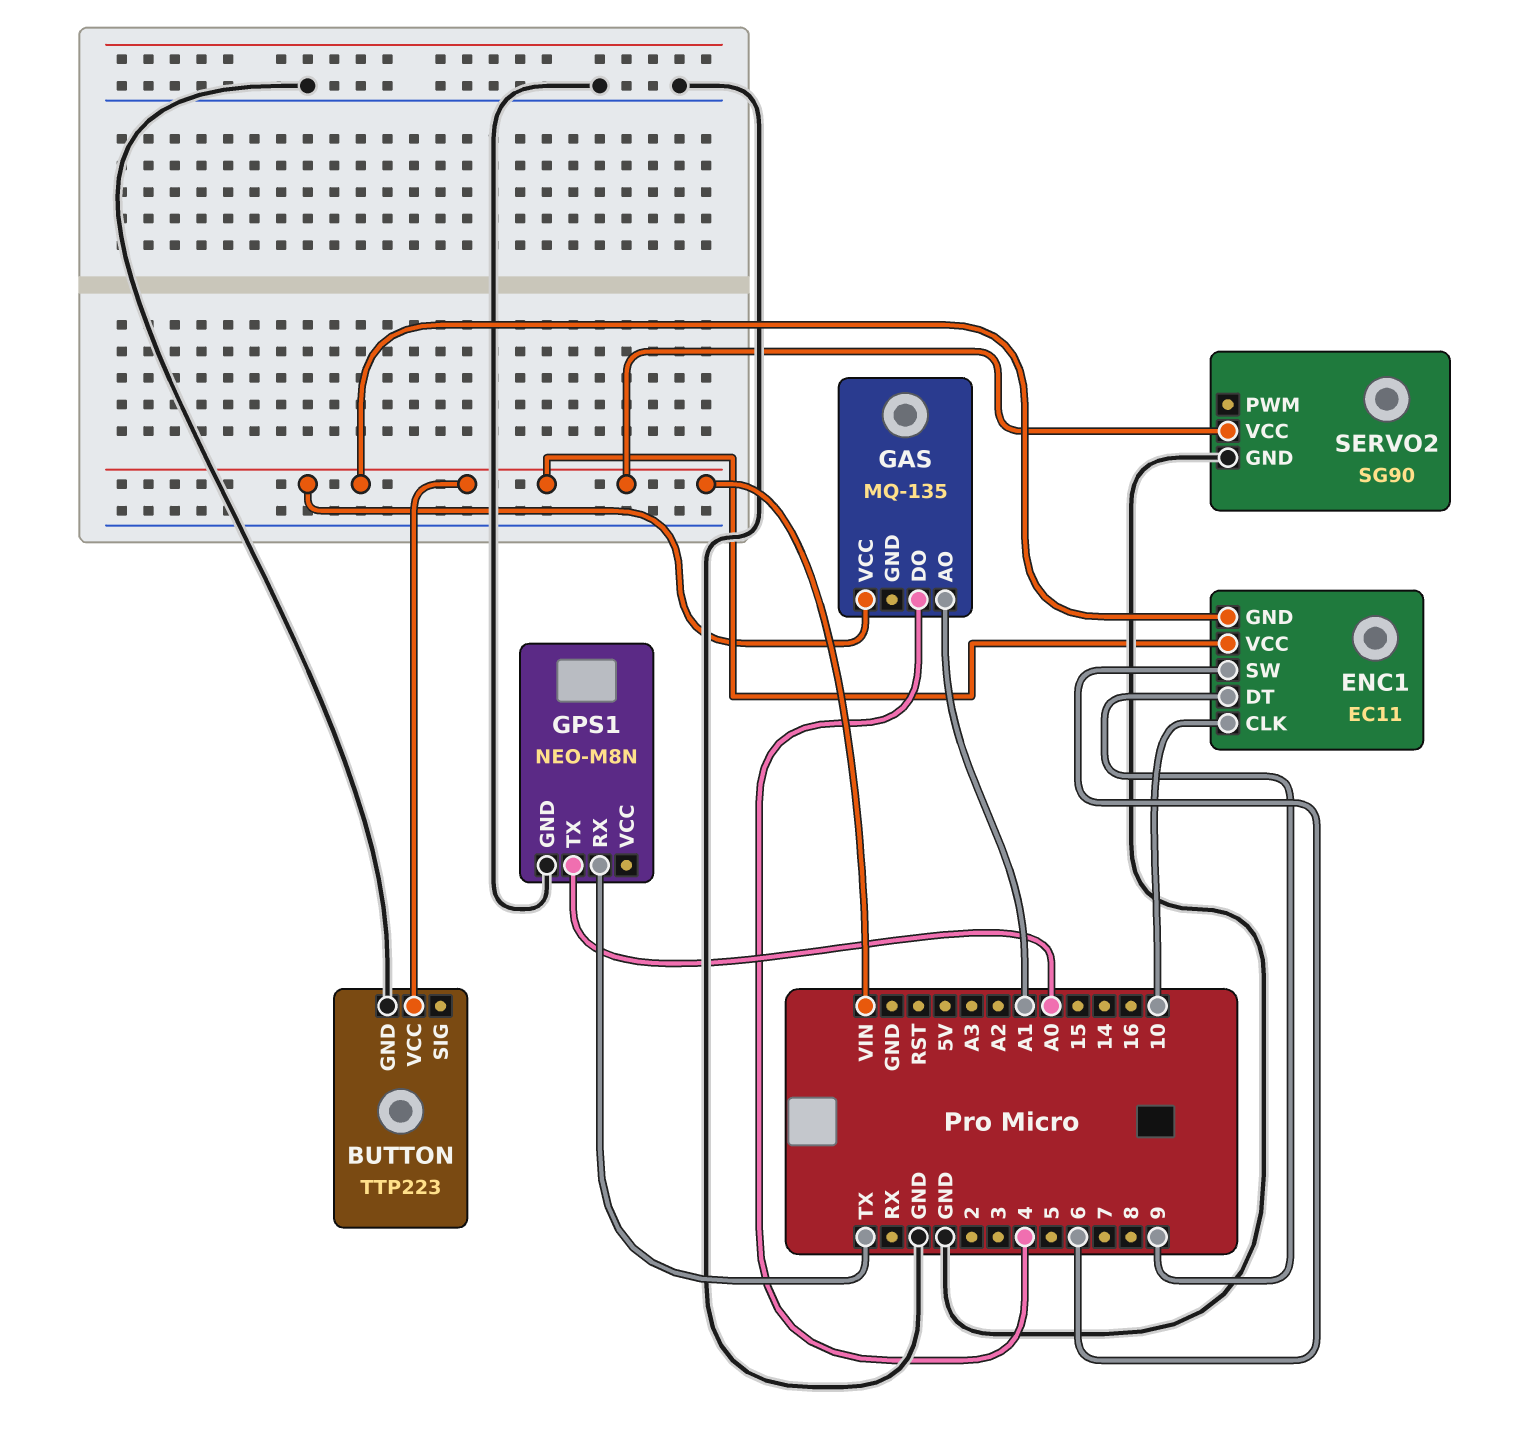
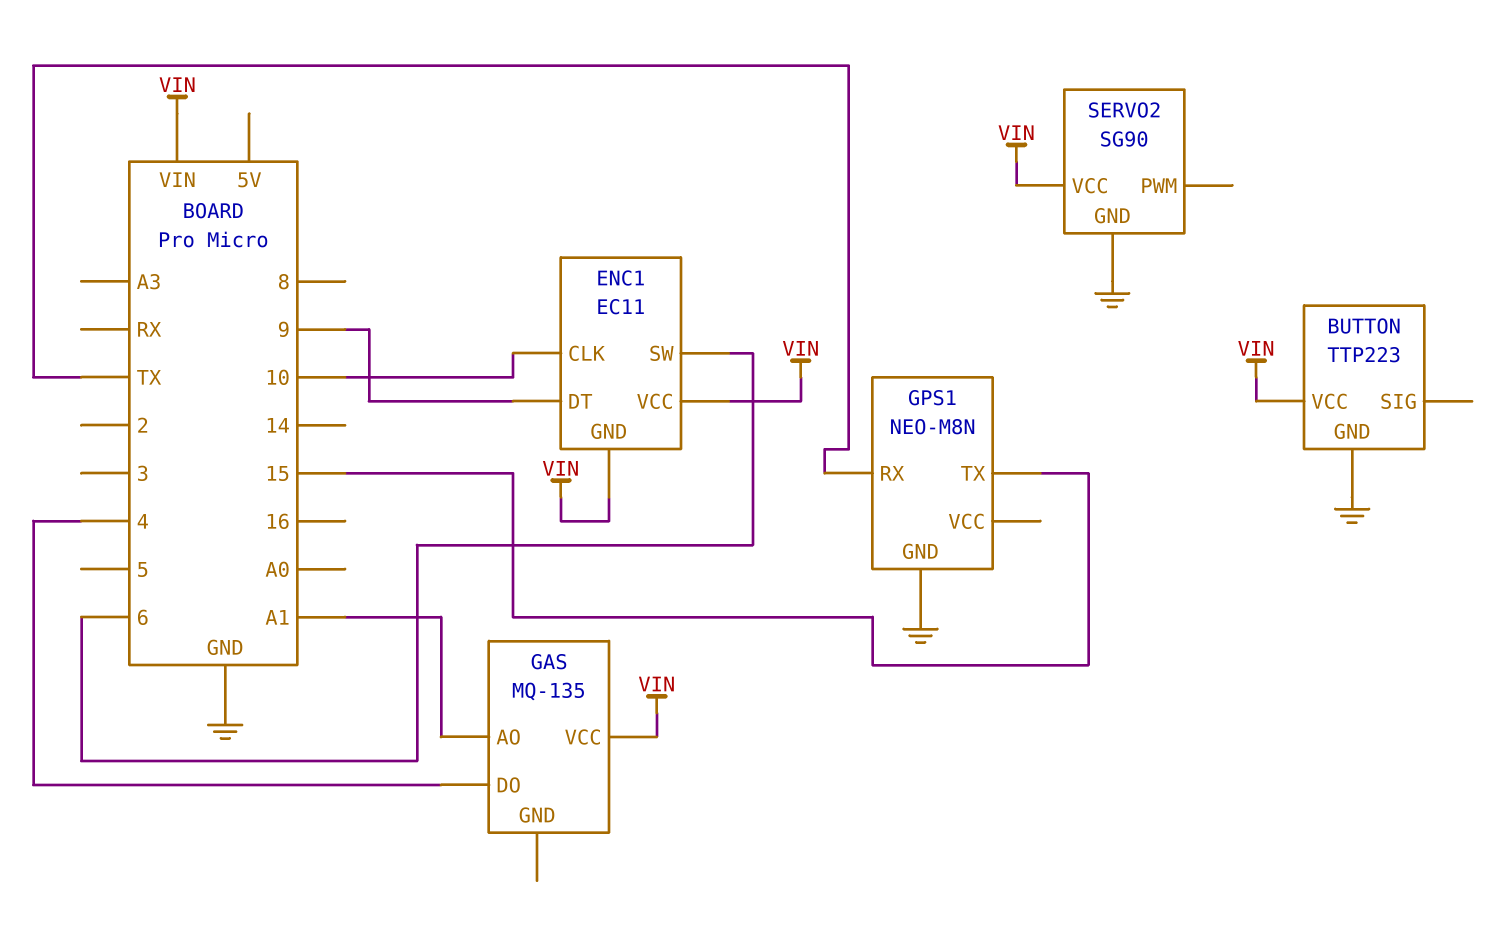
GPS1 pin TX: A0 -> 15

